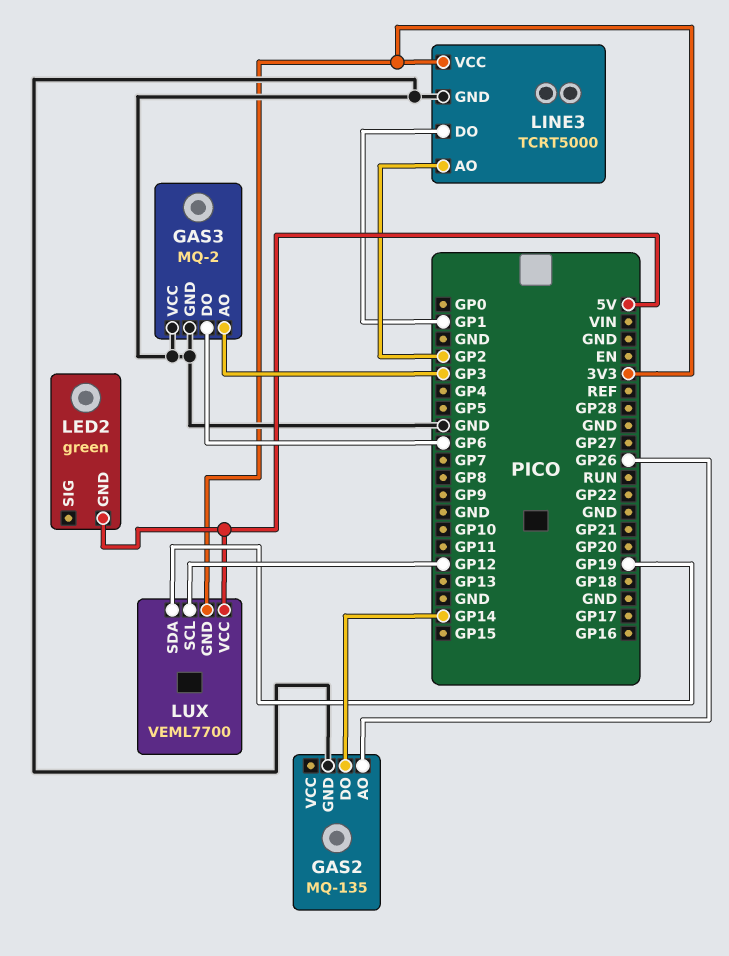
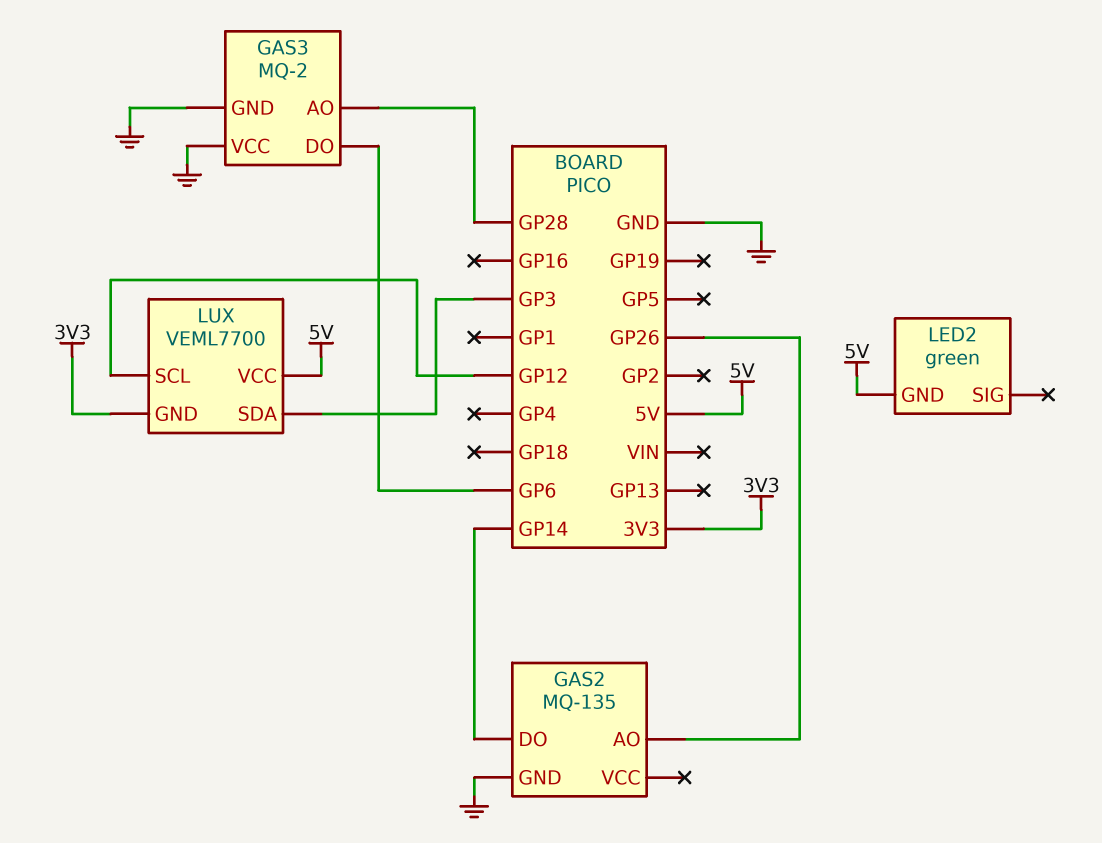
GAS3 pin AO: GP3 -> GP28
LINE3: TCRT5000 -> none
LINE3 pin AO: GP2 -> none
LINE3 pin DO: GP1 -> none
LINE3 pin GND: GND -> none
LINE3 pin VCC: 3V3 -> none
LUX pin SDA: GP19 -> GP3

